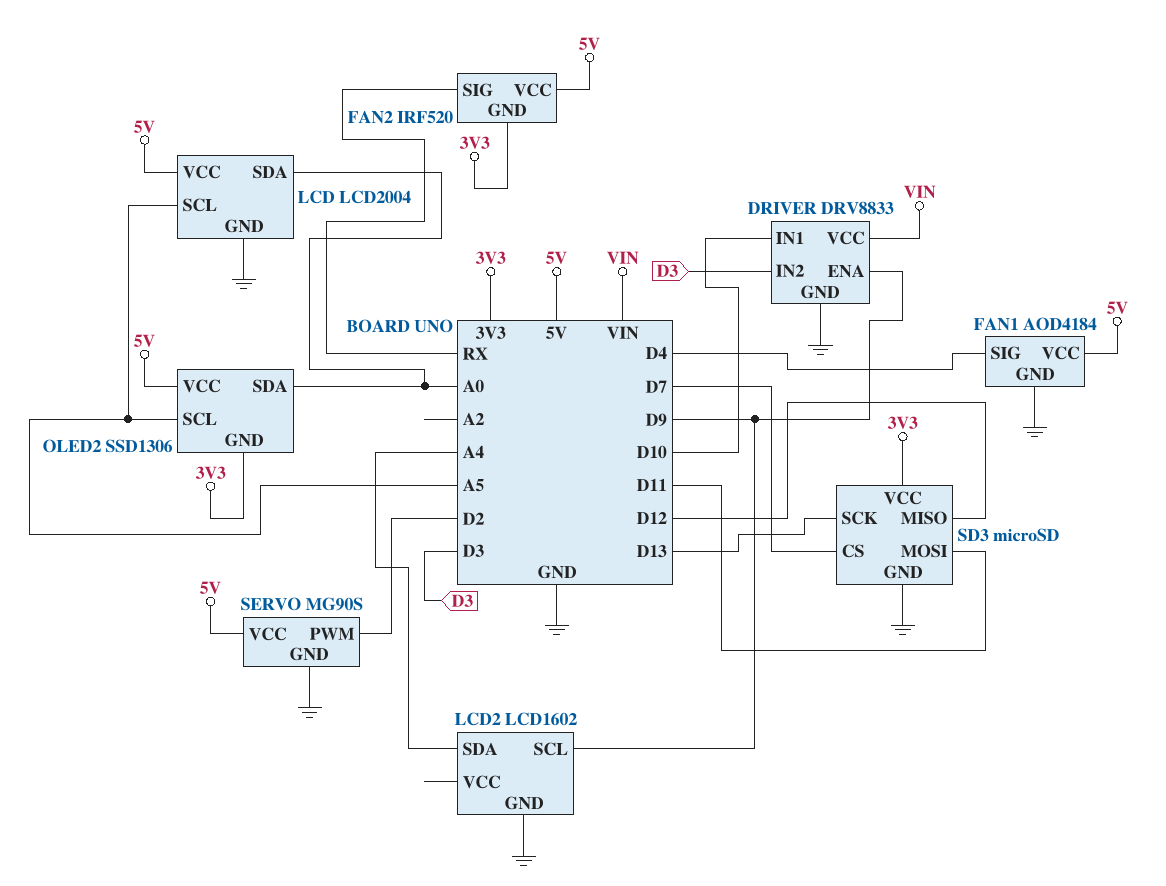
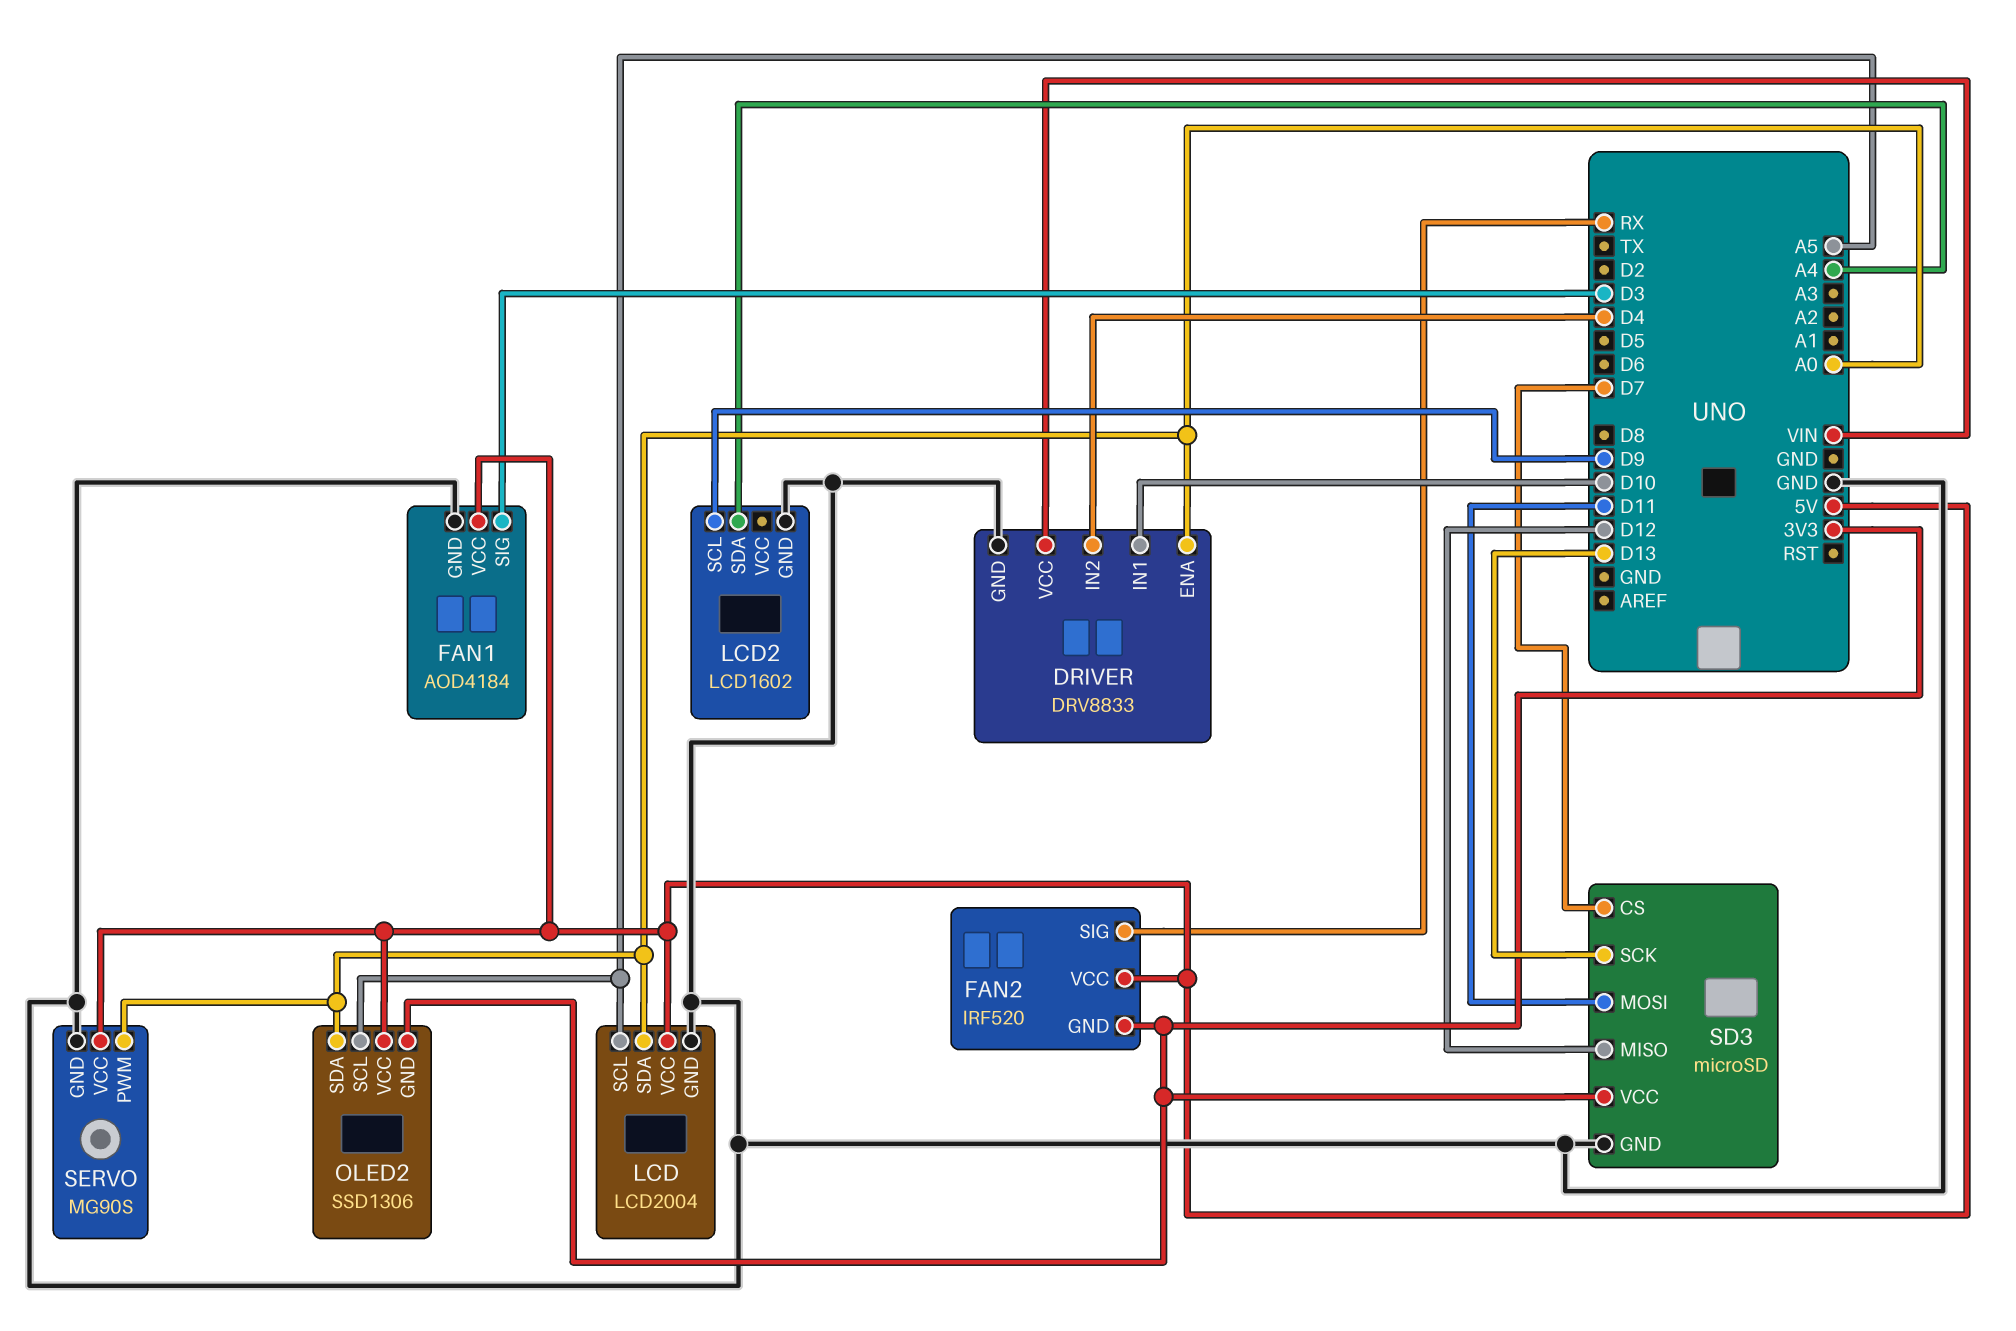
DRIVER pin ENA: D9 -> A0
DRIVER pin IN2: D3 -> D4
FAN1 pin SIG: D4 -> D3
SERVO pin PWM: D2 -> A0

